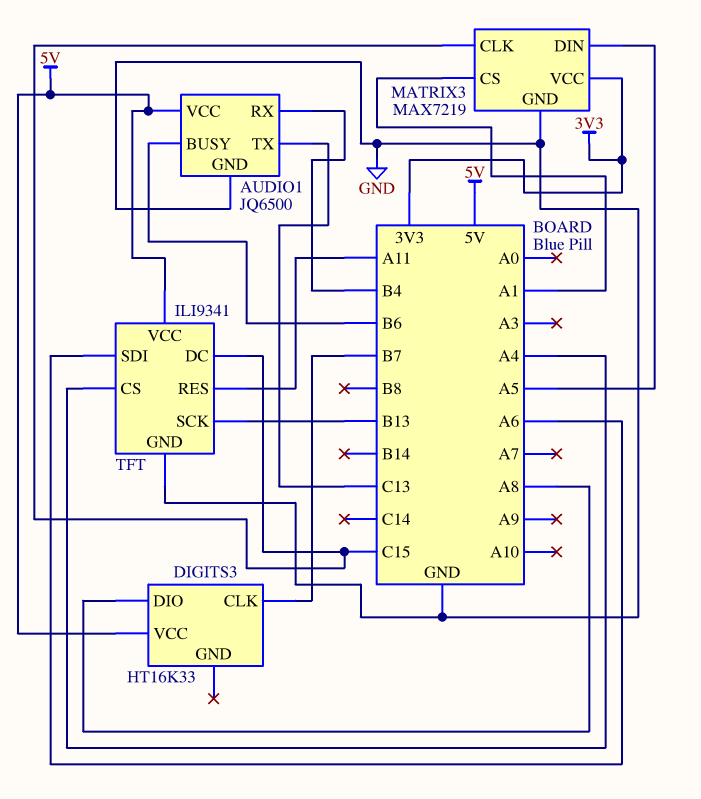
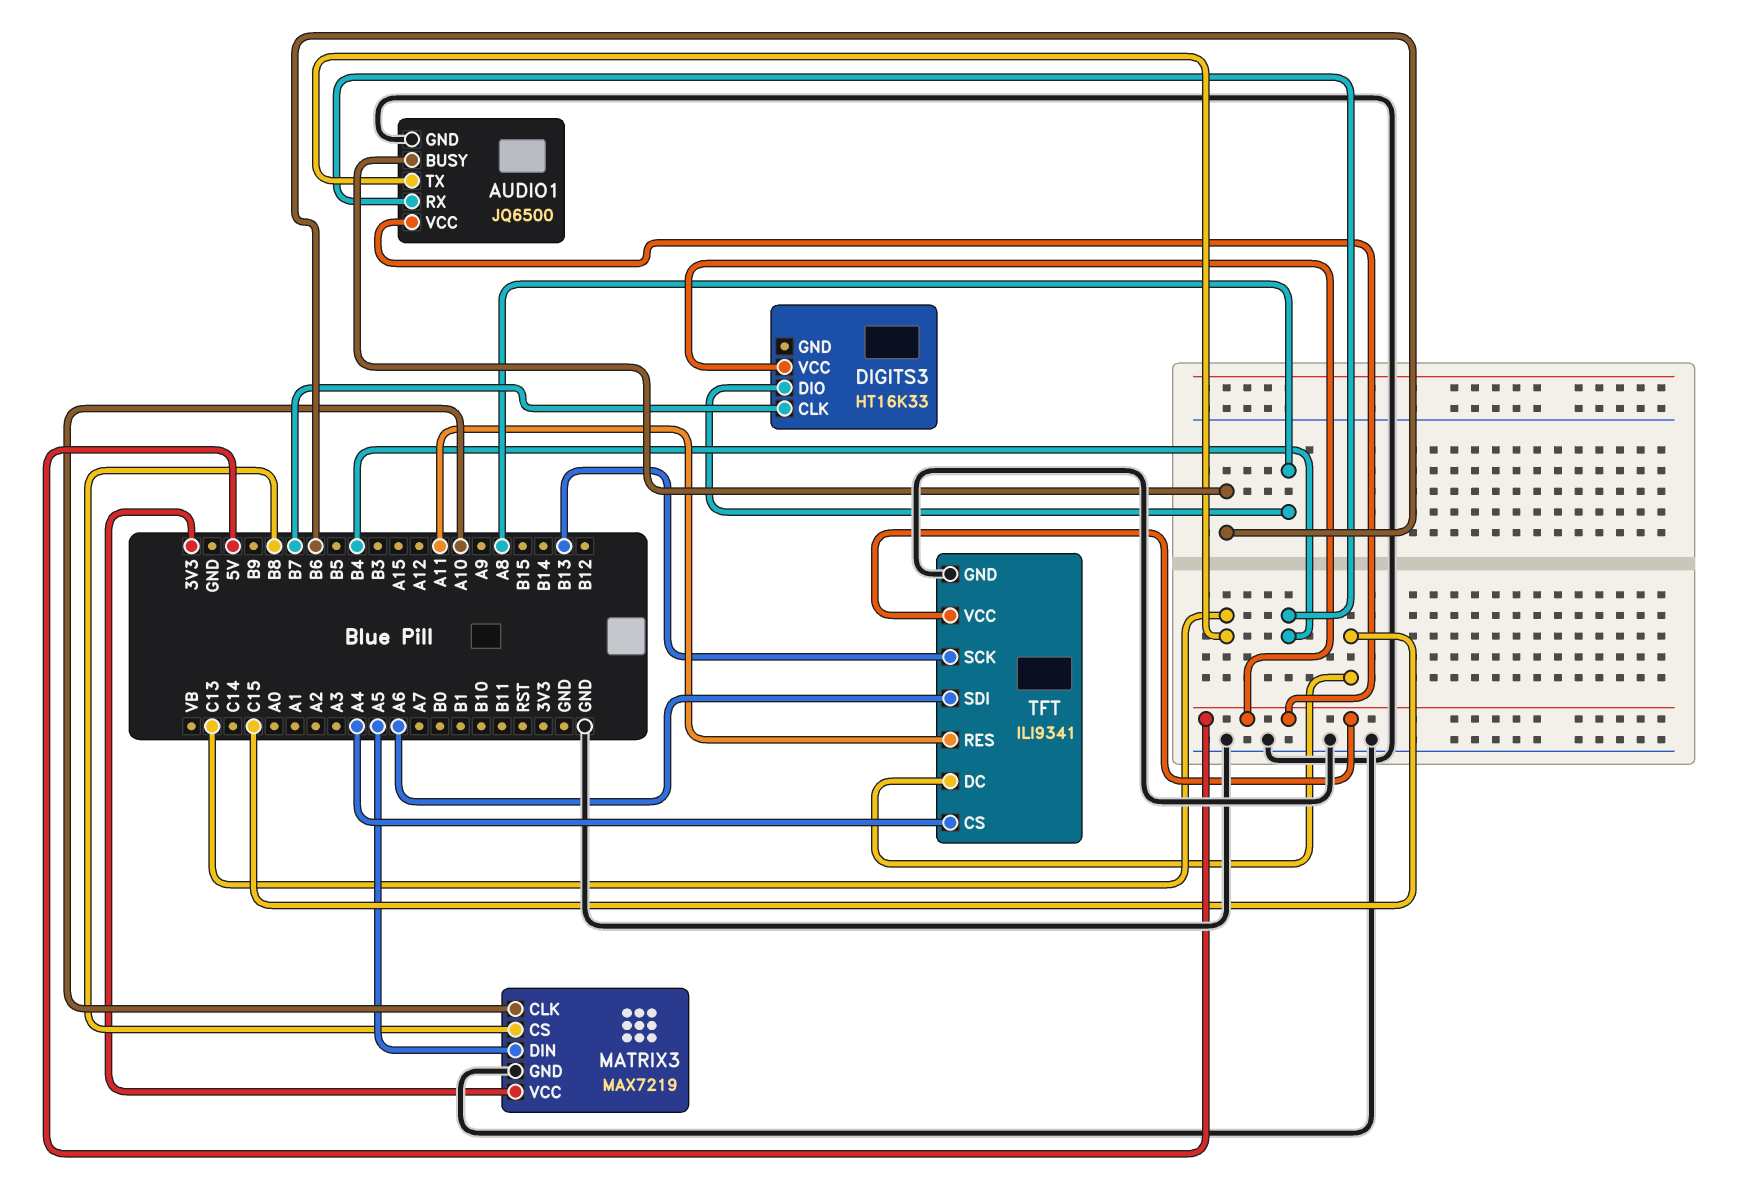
MATRIX3 pin CLK: C15 -> A10
MATRIX3 pin CS: A1 -> B8

